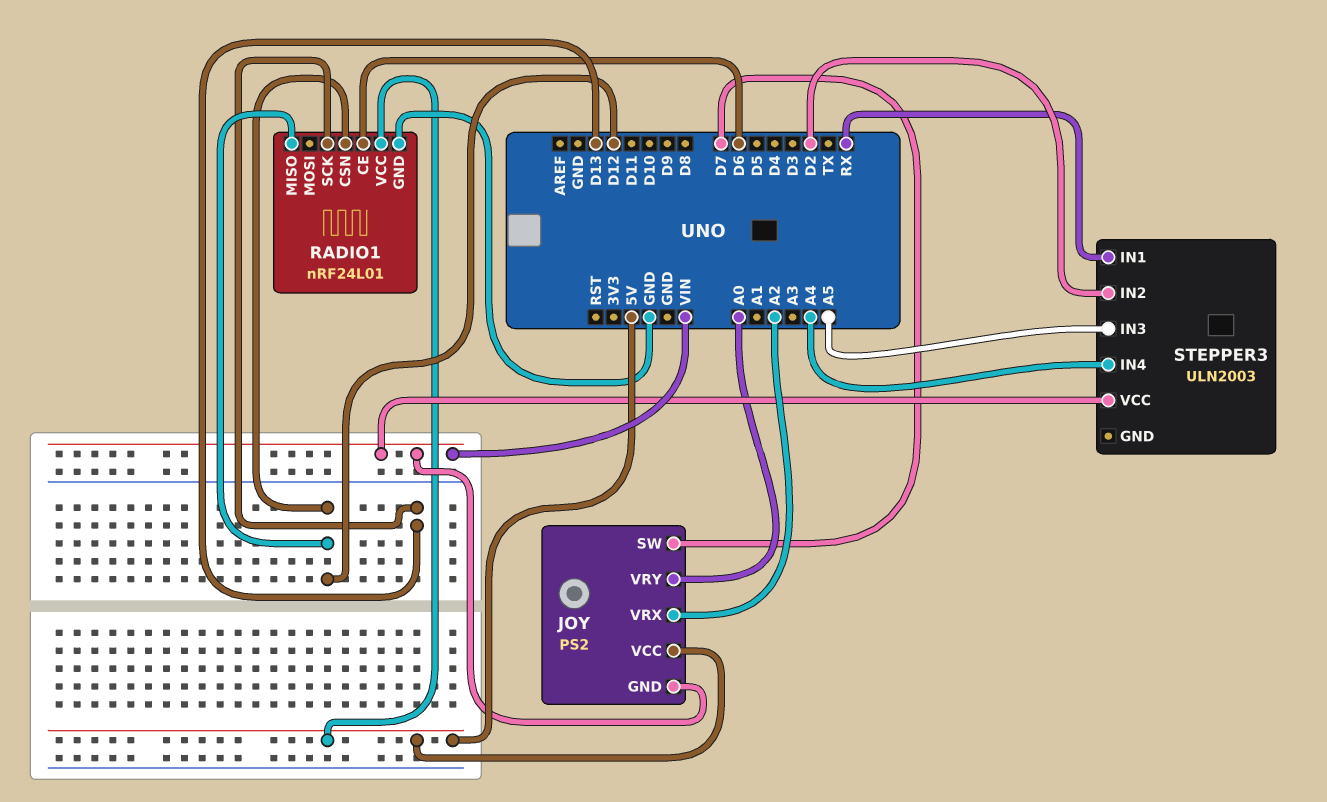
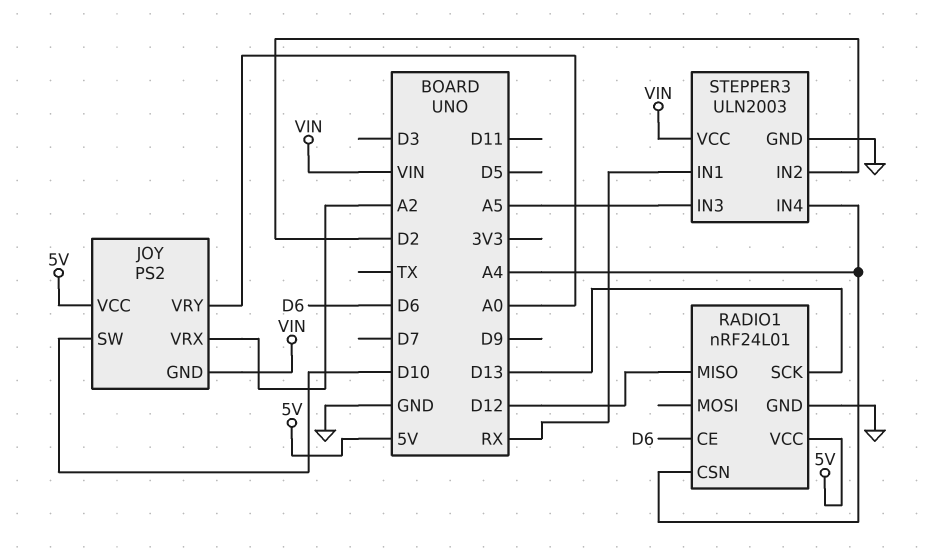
JOY pin SW: D7 -> D10
RADIO1 pin CSN: D12 -> A4
STEPPER3 pin GND: none -> GND

